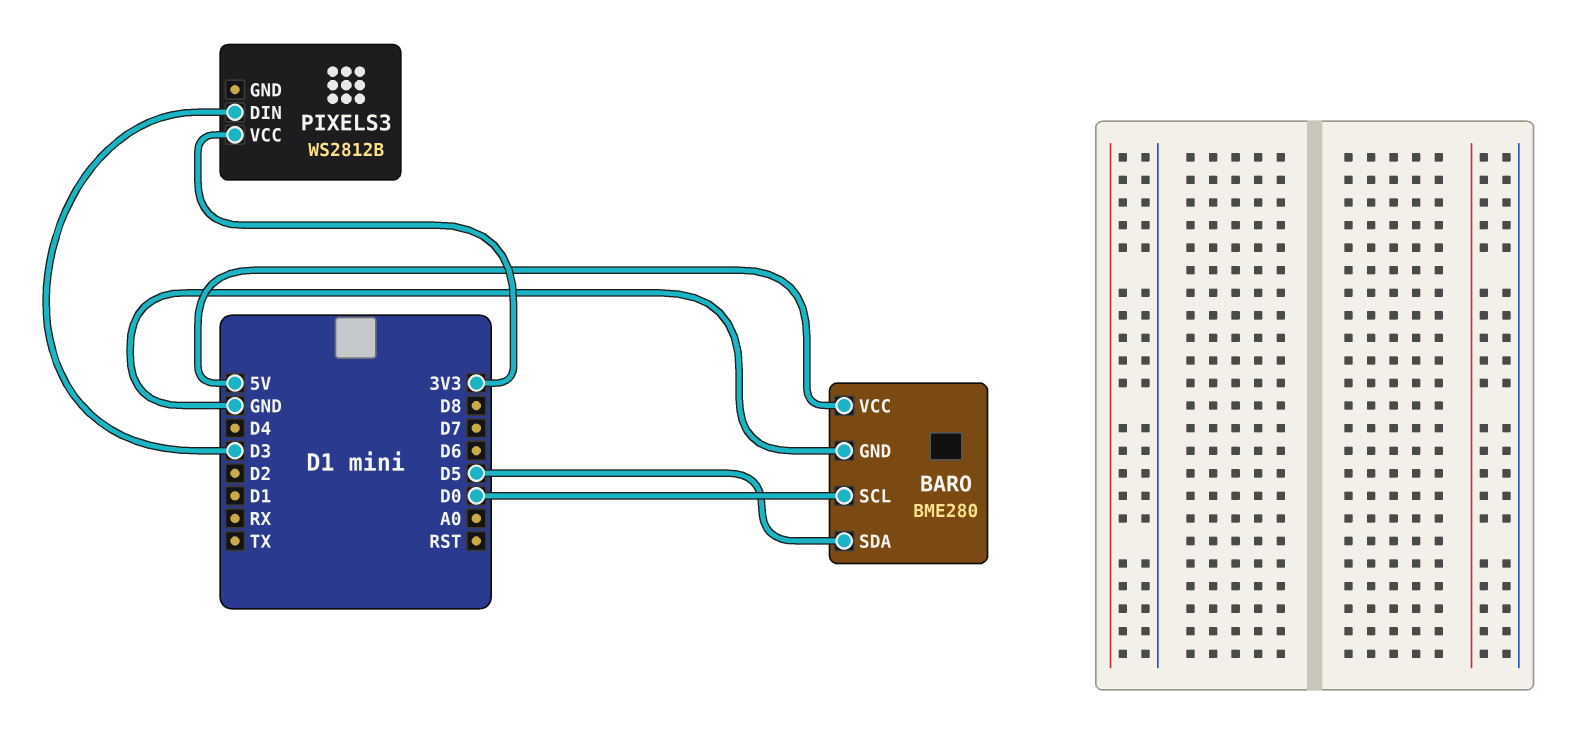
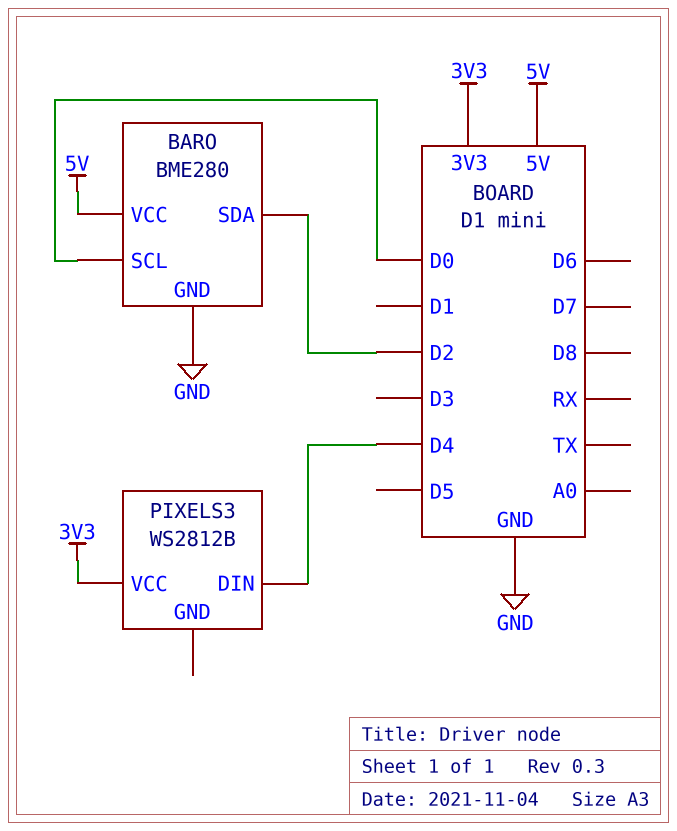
BARO pin SDA: D5 -> D2
PIXELS3 pin DIN: D3 -> D4

